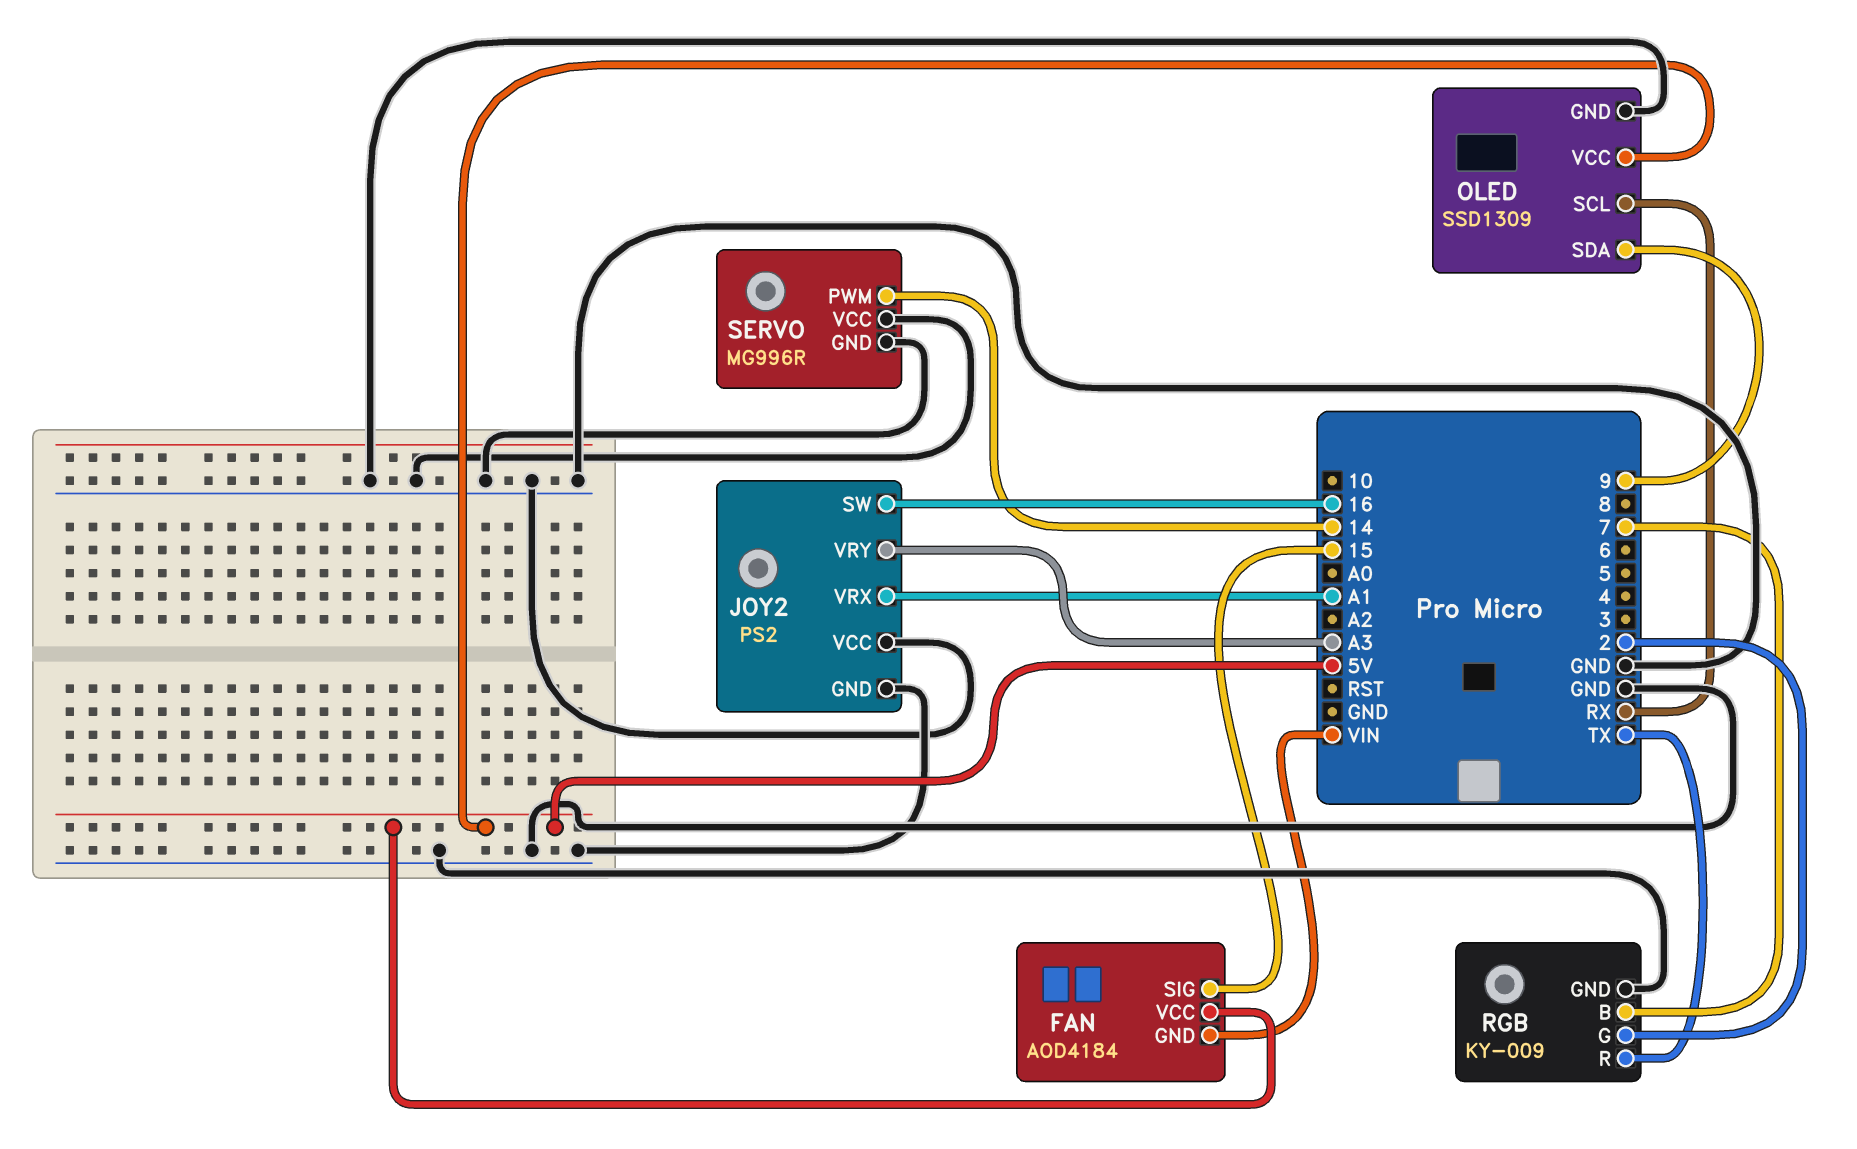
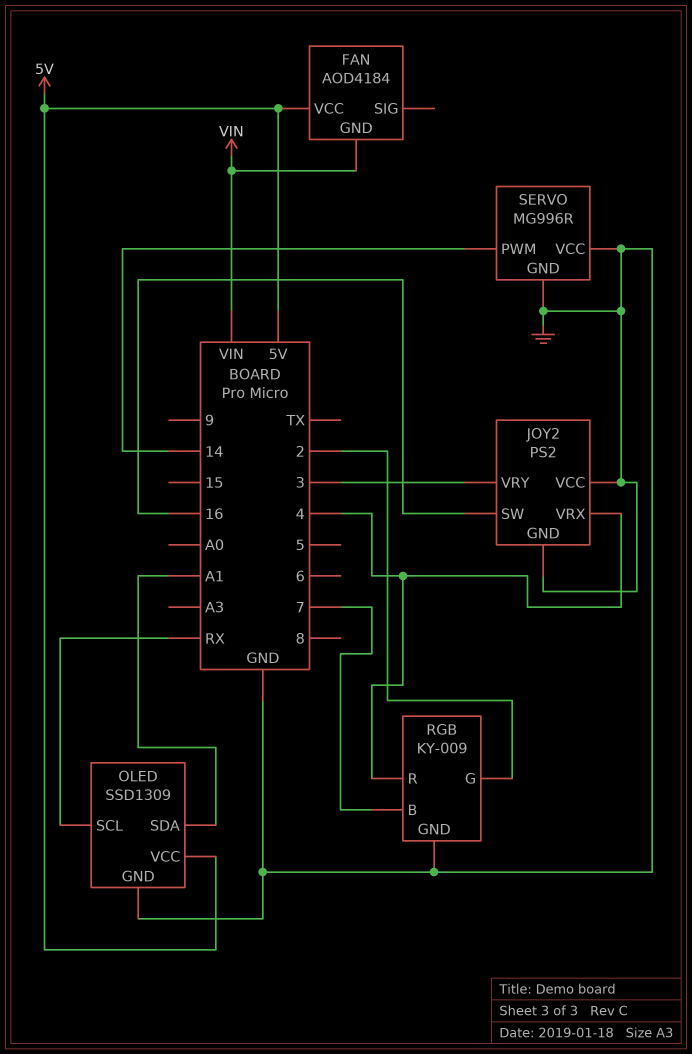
FAN pin SIG: 15 -> none
JOY2 pin VRX: A1 -> 4
JOY2 pin VRY: A3 -> 3
OLED pin SDA: 9 -> A1
RGB pin R: TX -> 4

